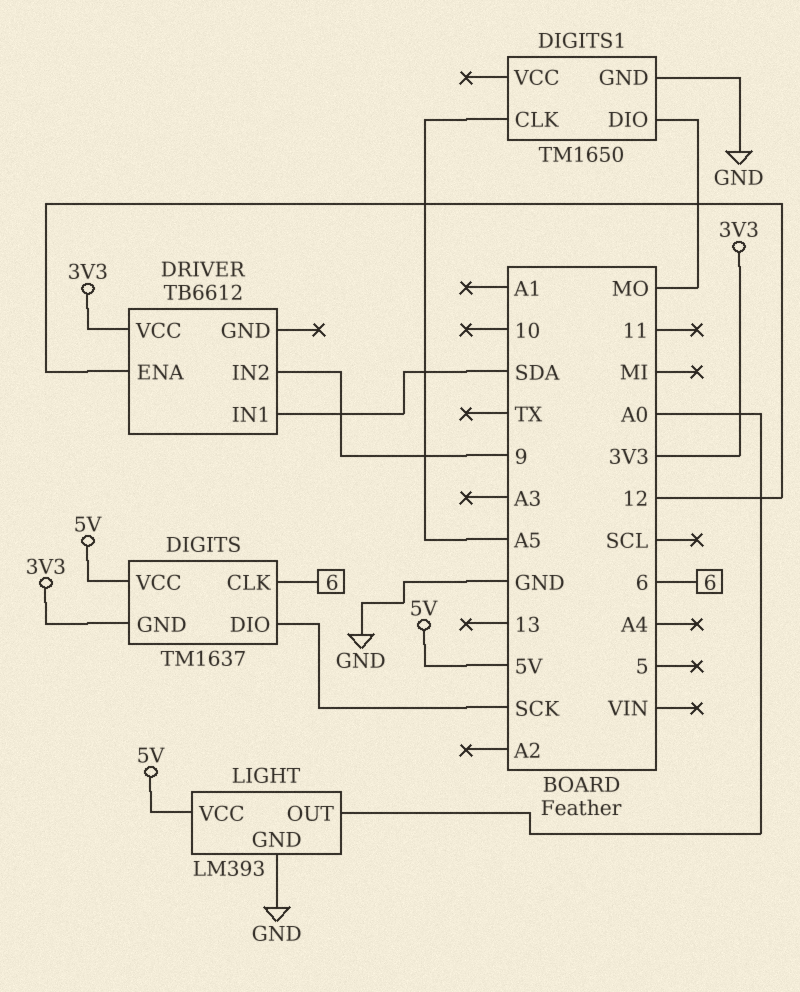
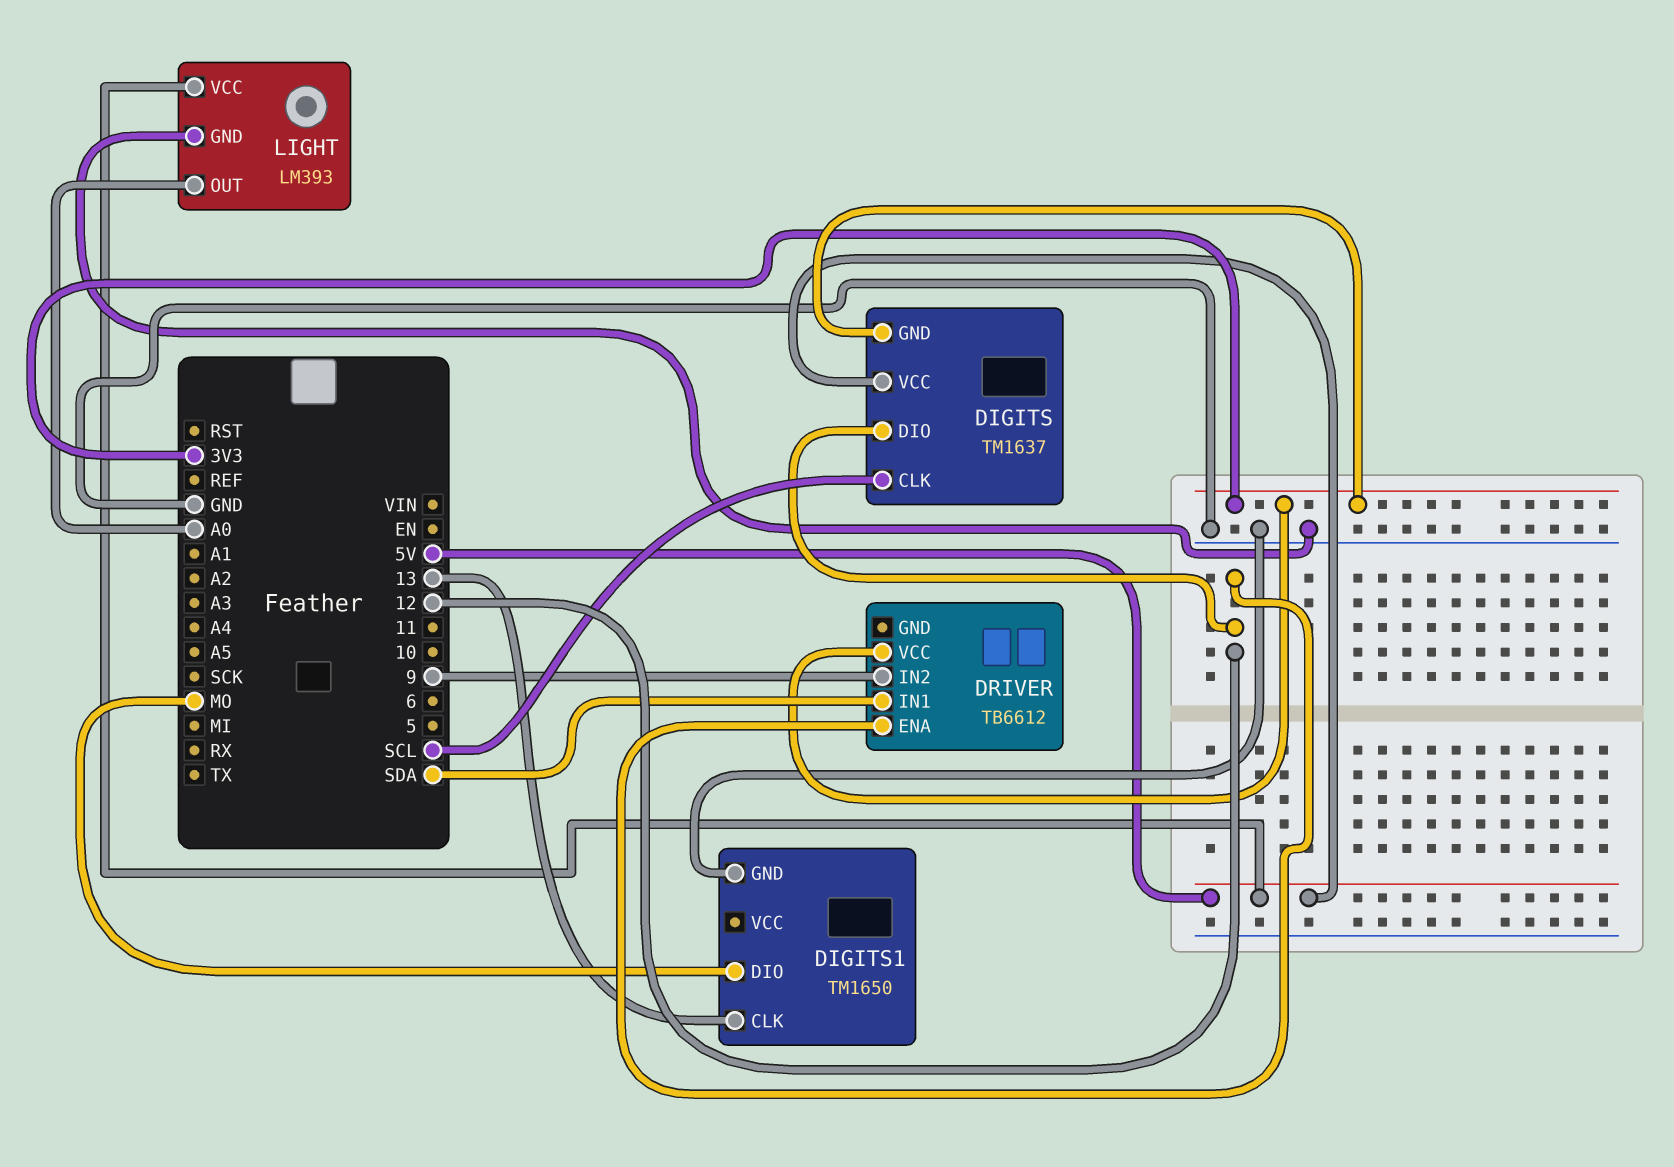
DIGITS pin CLK: 6 -> SCL
DIGITS pin DIO: SCK -> 12
DIGITS1 pin CLK: A5 -> 13

